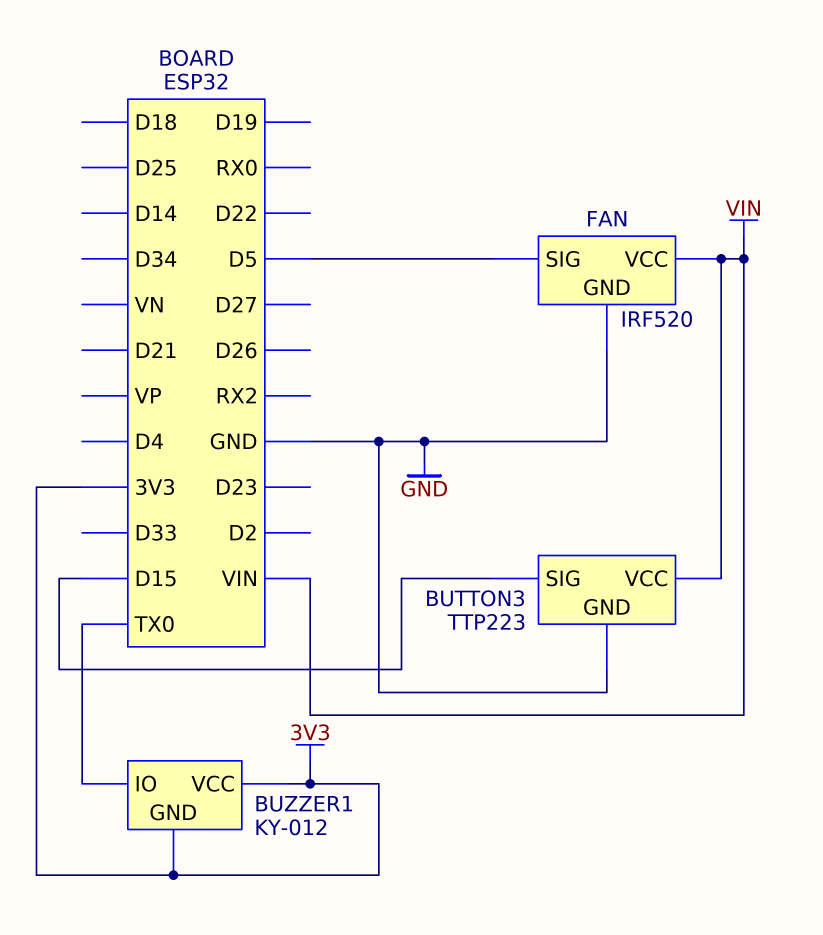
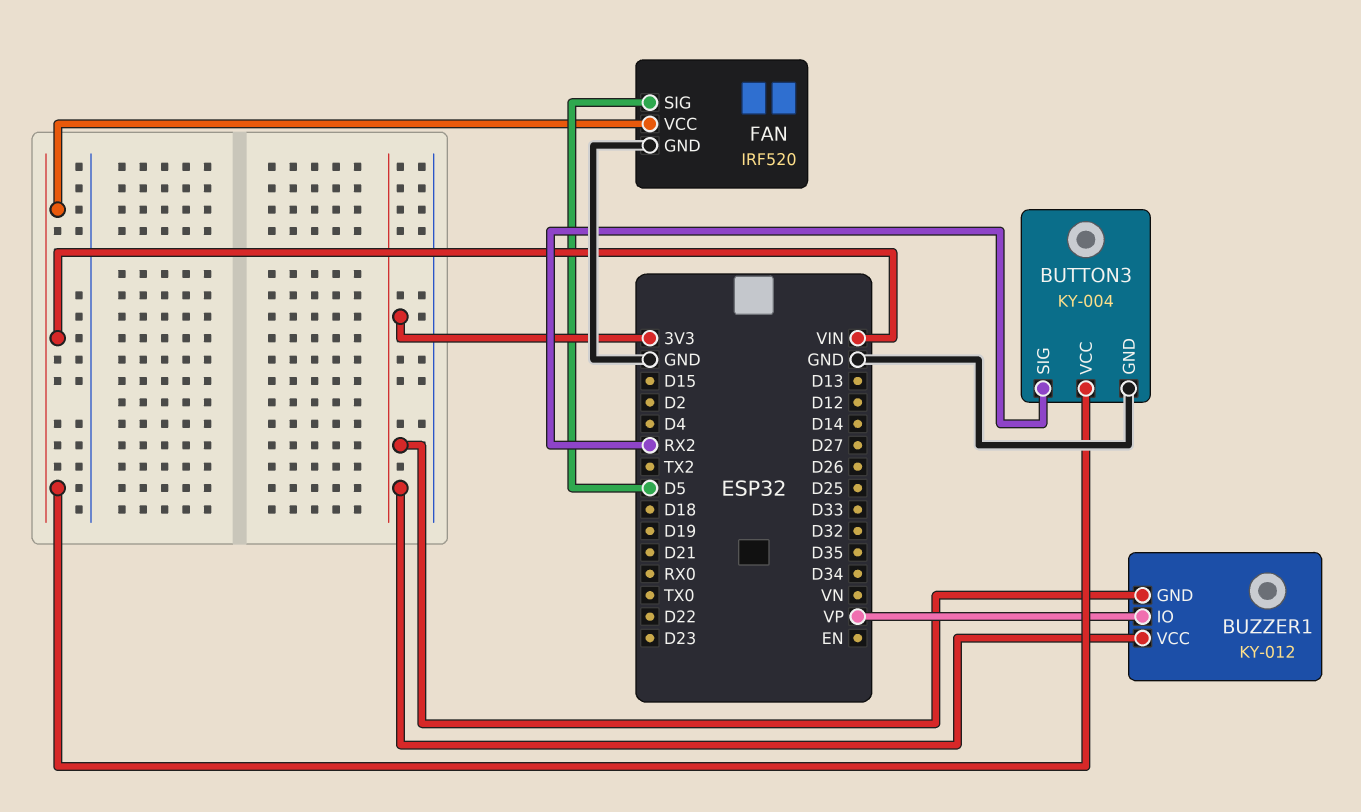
BUTTON3: TTP223 -> KY-004
BUTTON3 pin SIG: D15 -> RX2
BUZZER1 pin IO: TX0 -> VP

